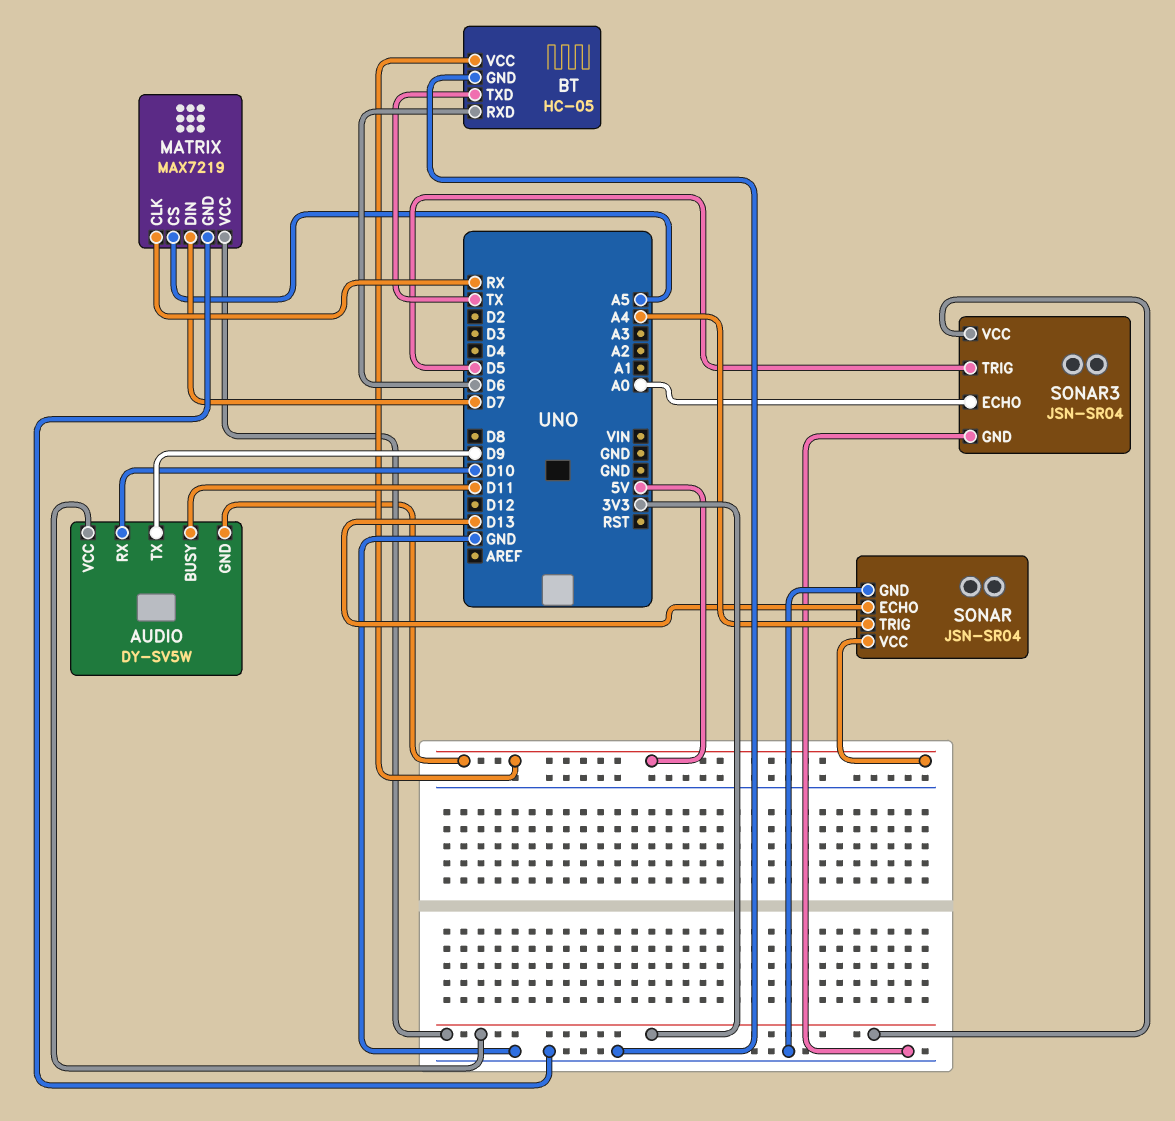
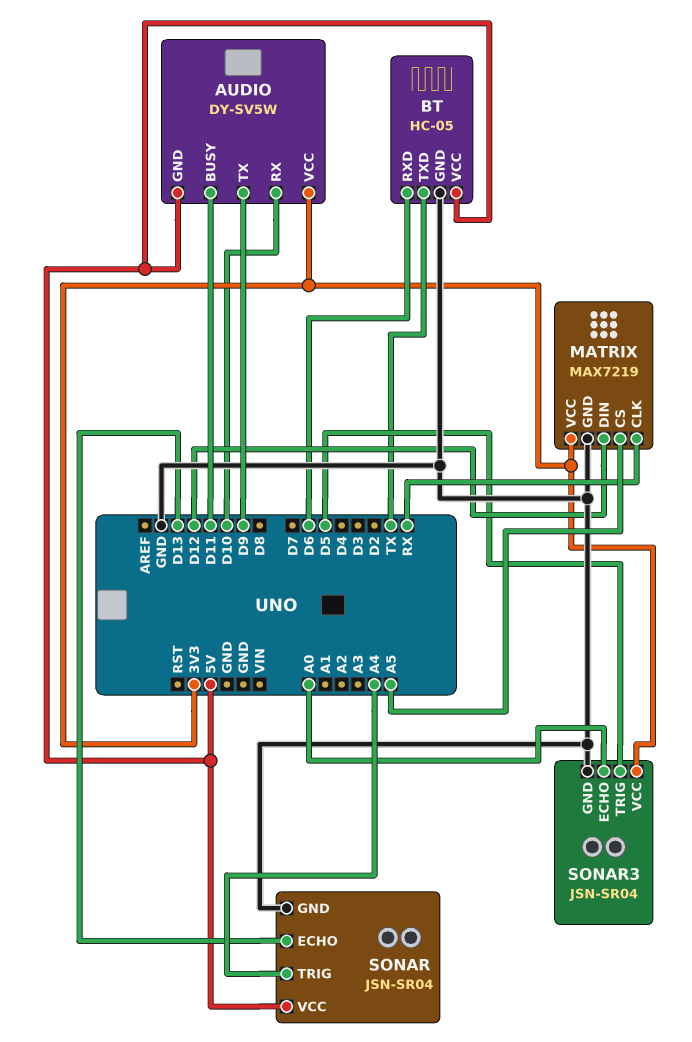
MATRIX pin DIN: D7 -> D12

